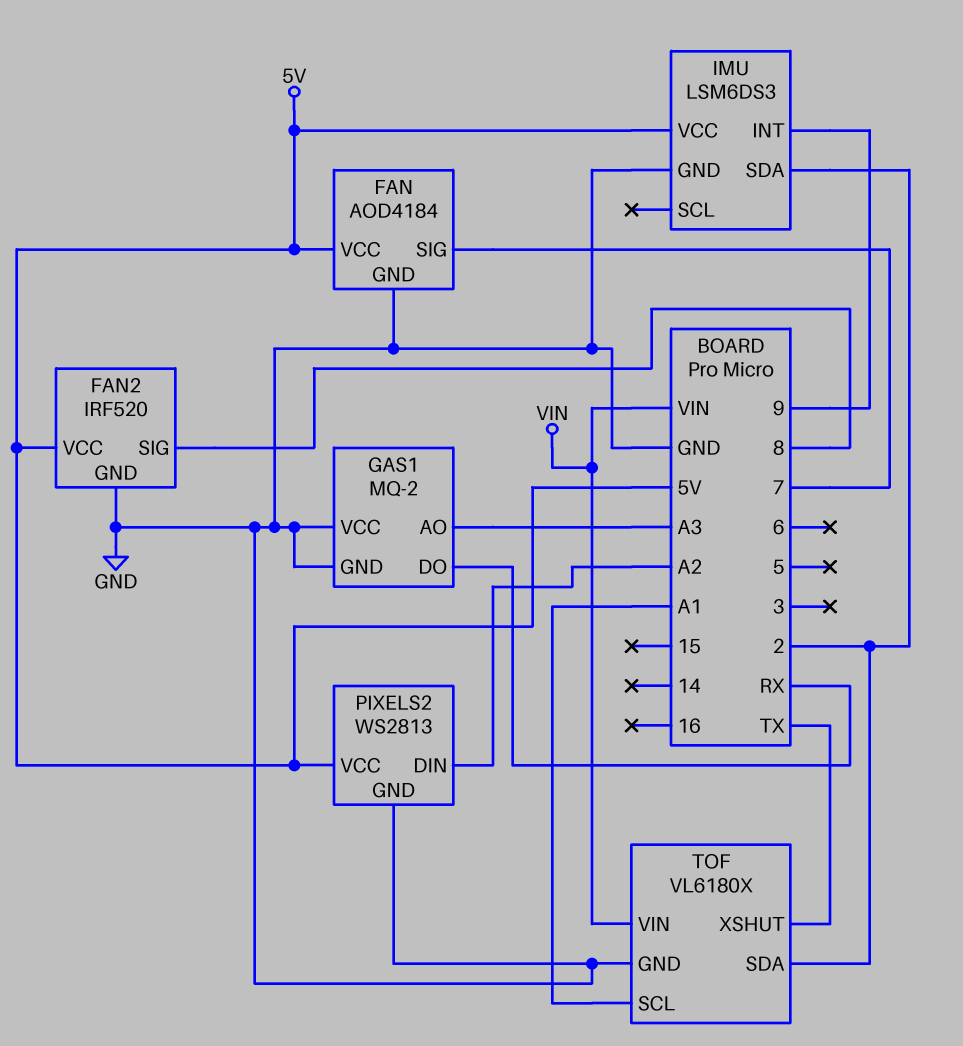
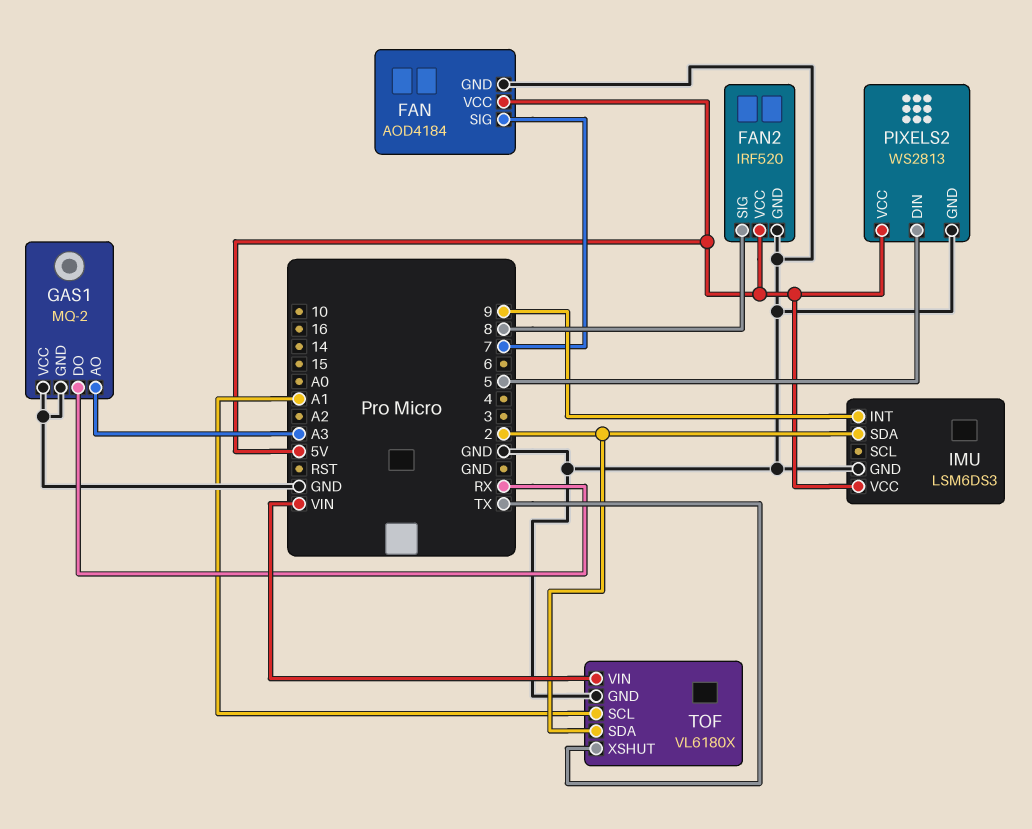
PIXELS2 pin DIN: A2 -> 5

